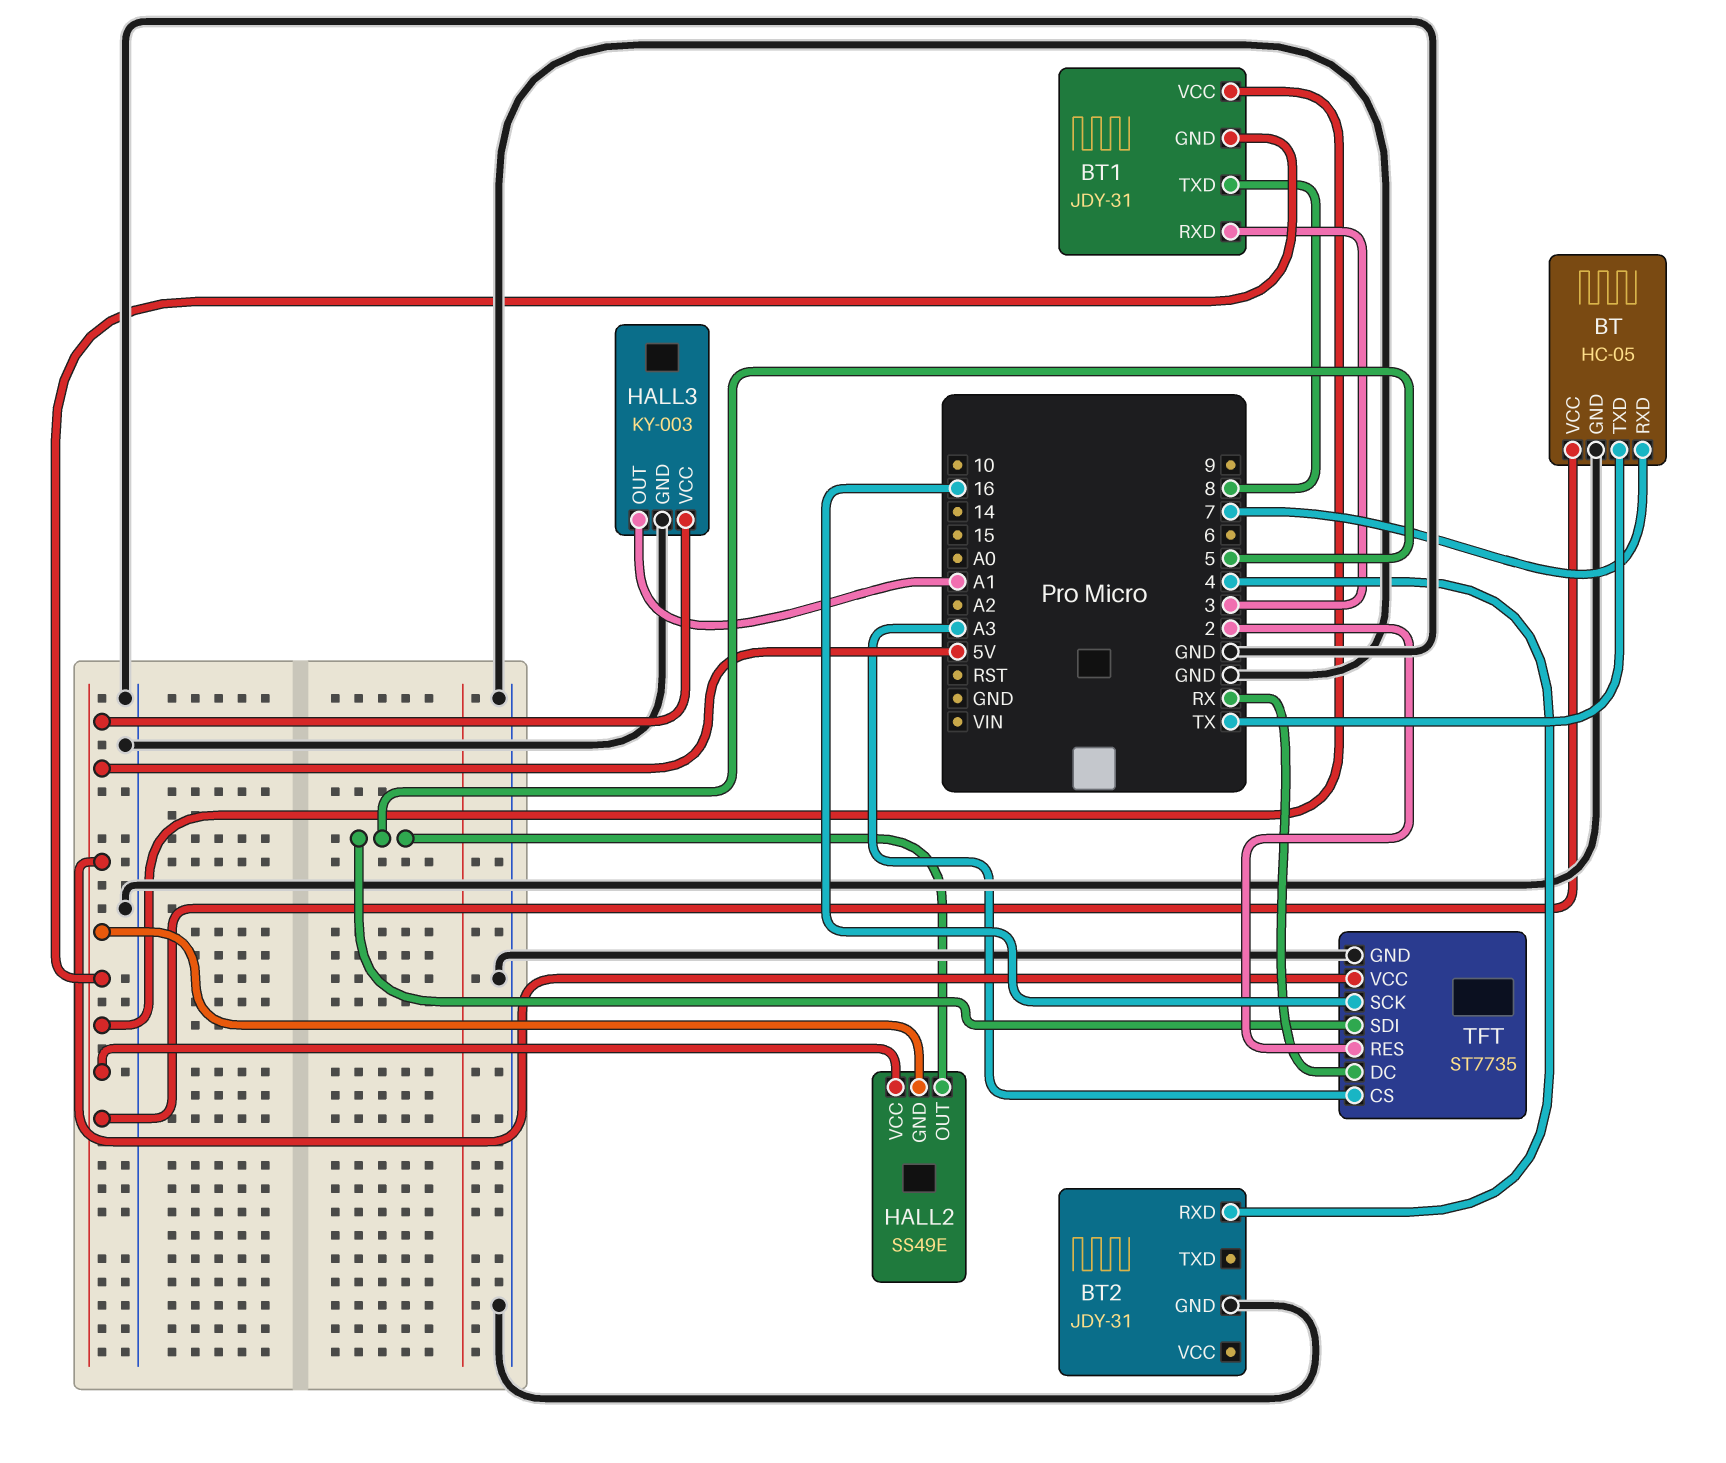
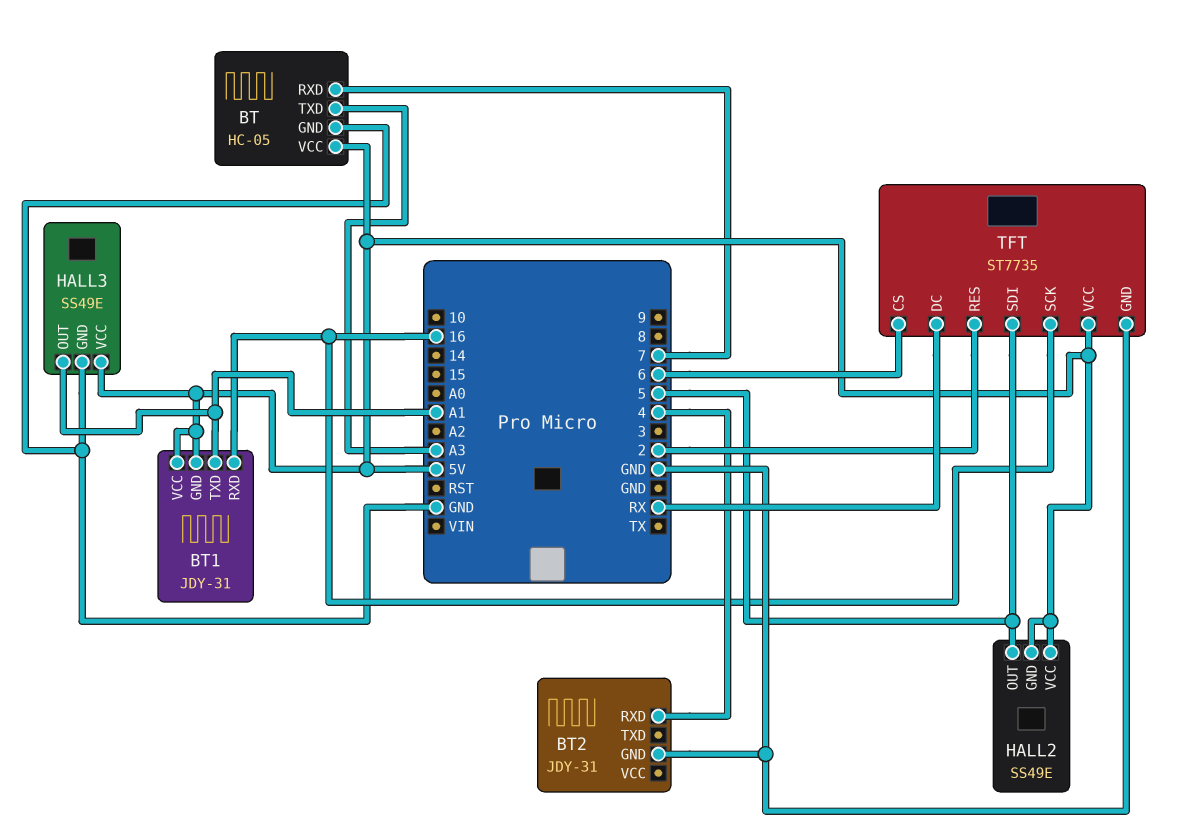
BT pin TXD: TX -> A3
BT1 pin RXD: 3 -> 16
BT1 pin TXD: 8 -> A1
HALL3: KY-003 -> SS49E
TFT pin CS: A3 -> 6

